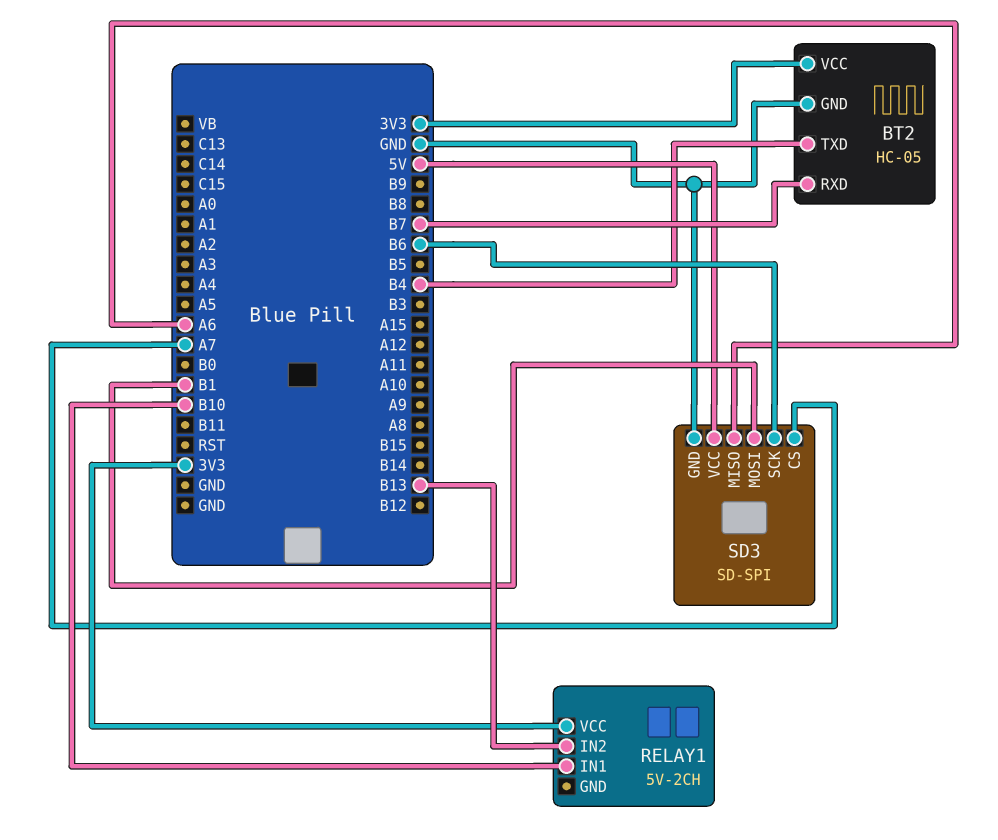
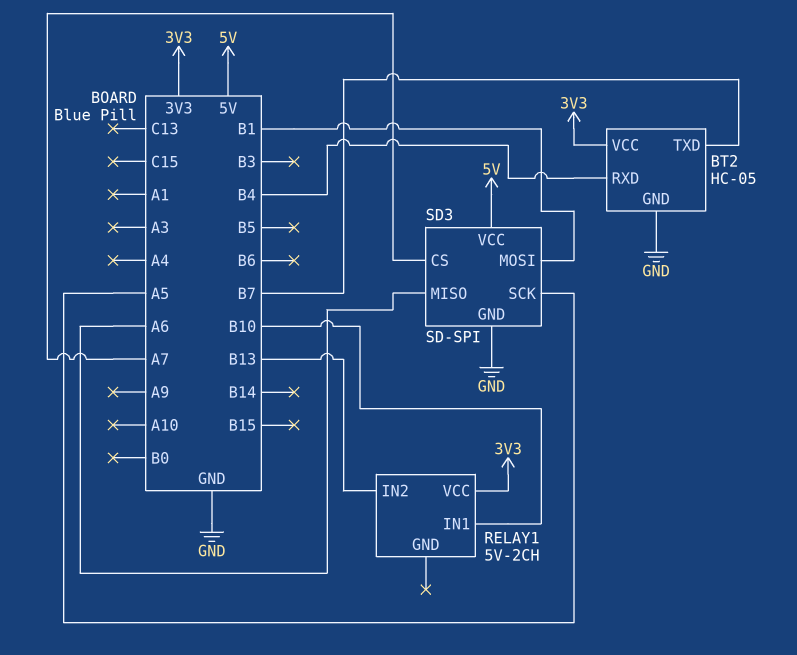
BT2 pin RXD: B7 -> B4
BT2 pin TXD: B4 -> B7
SD3 pin SCK: B6 -> A5

